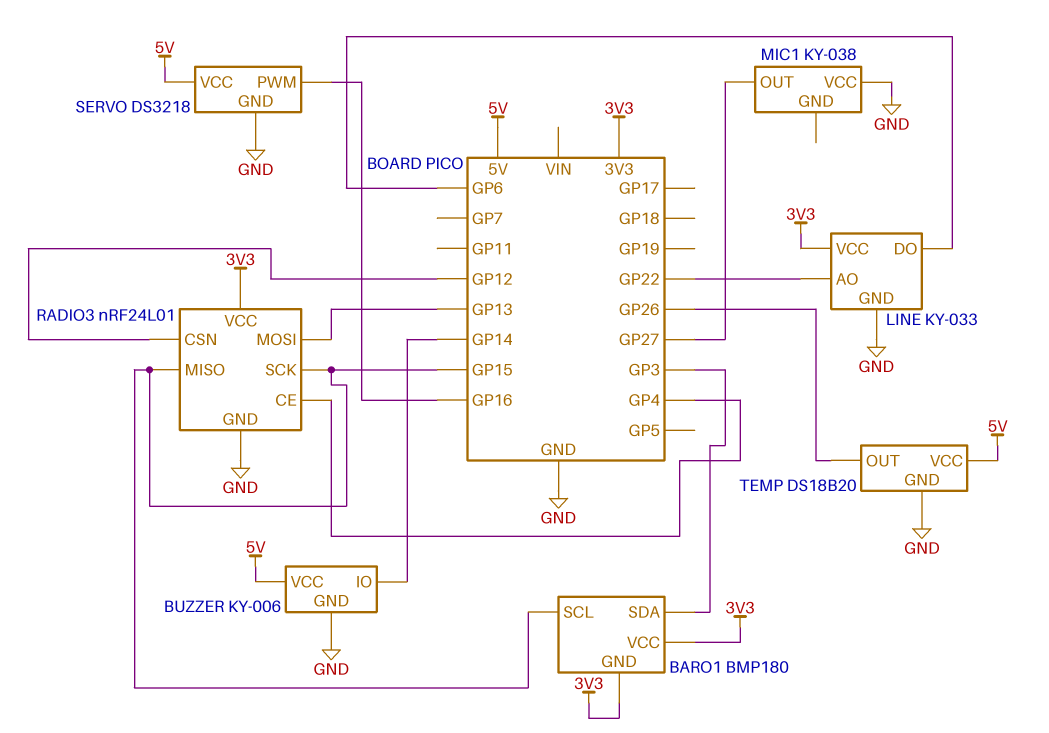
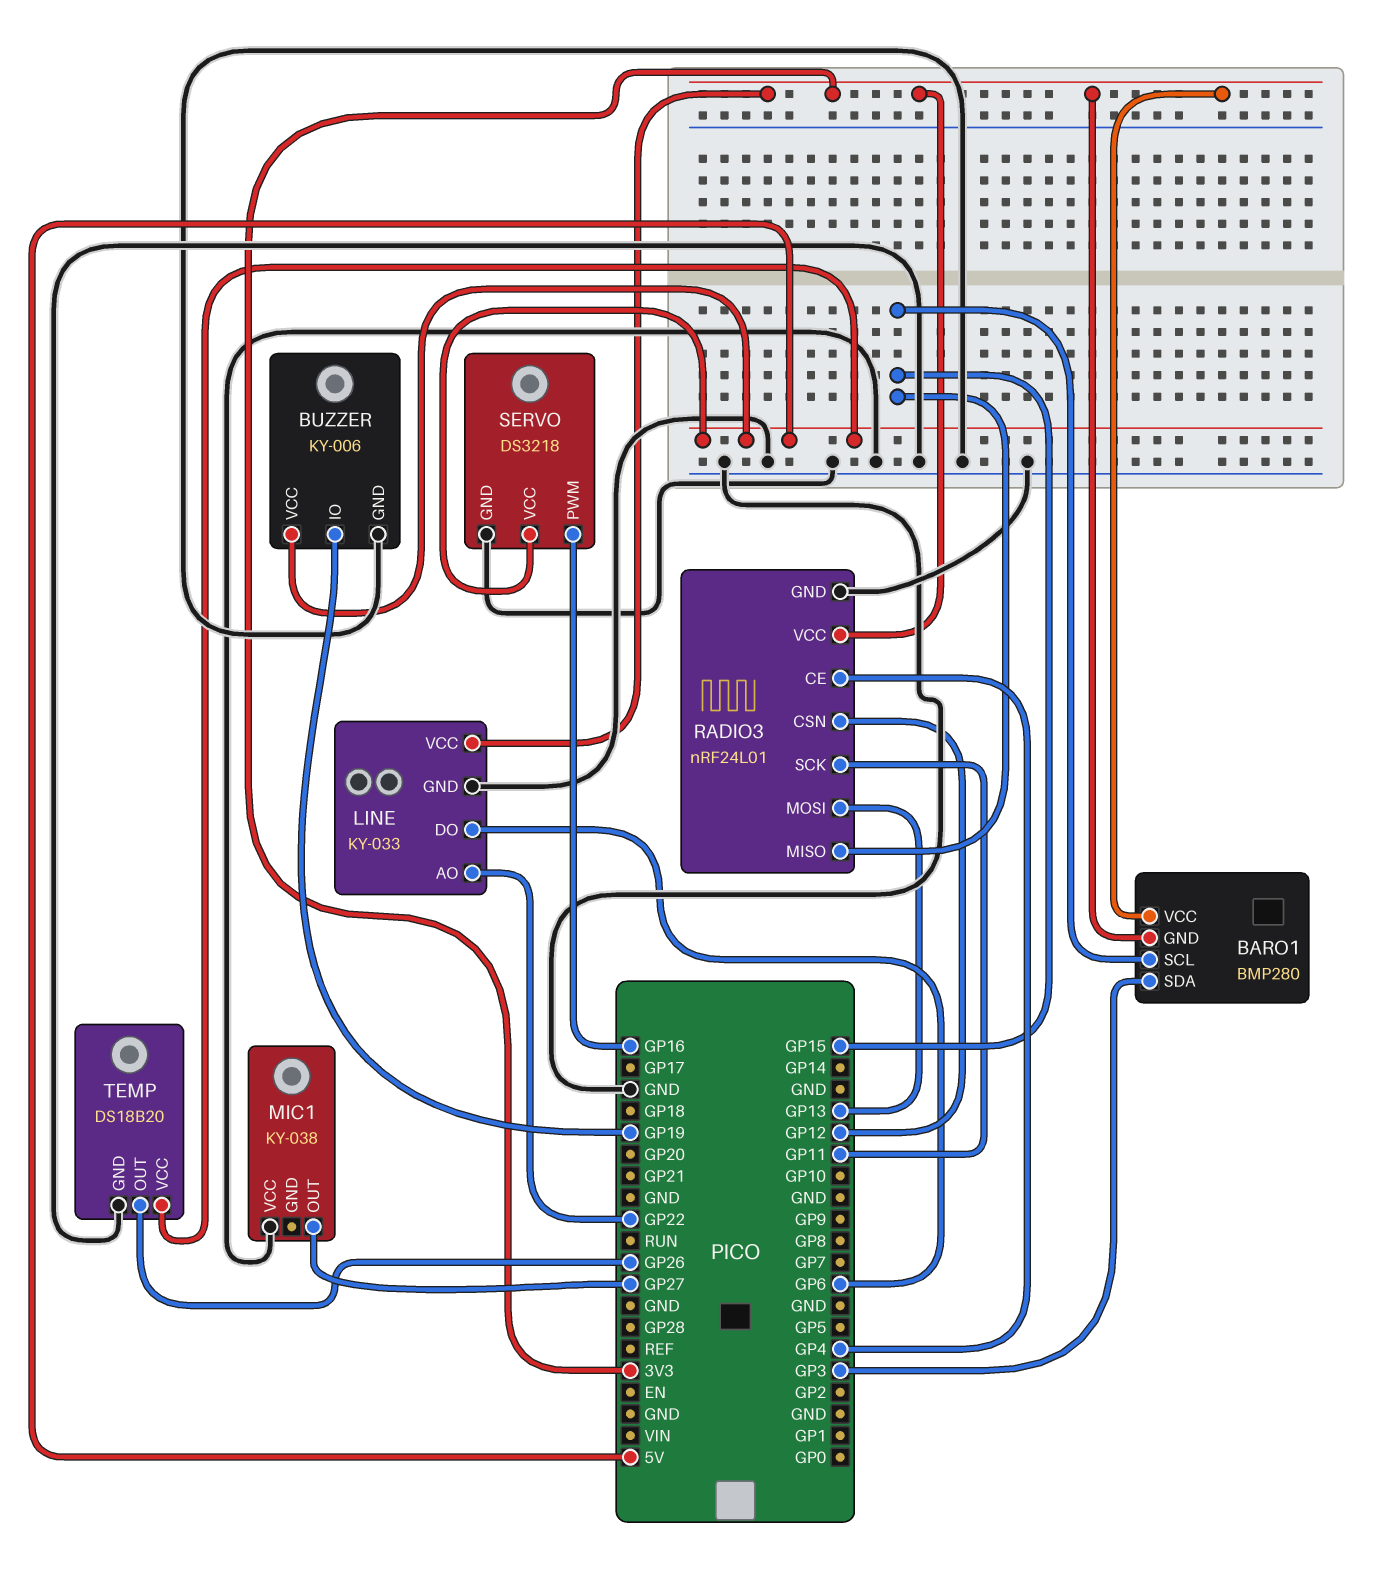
BARO1: BMP180 -> BMP280
BUZZER pin IO: GP14 -> GP19
RADIO3 pin SCK: GP15 -> GP11

